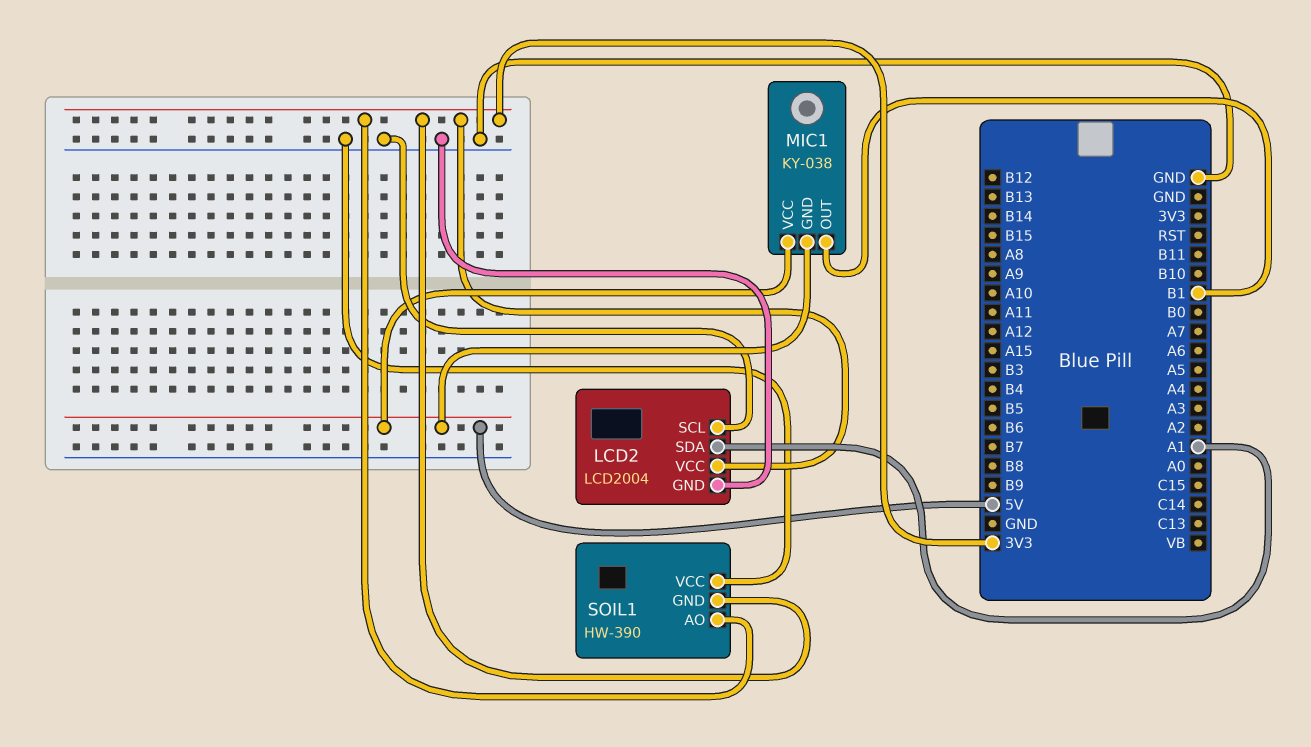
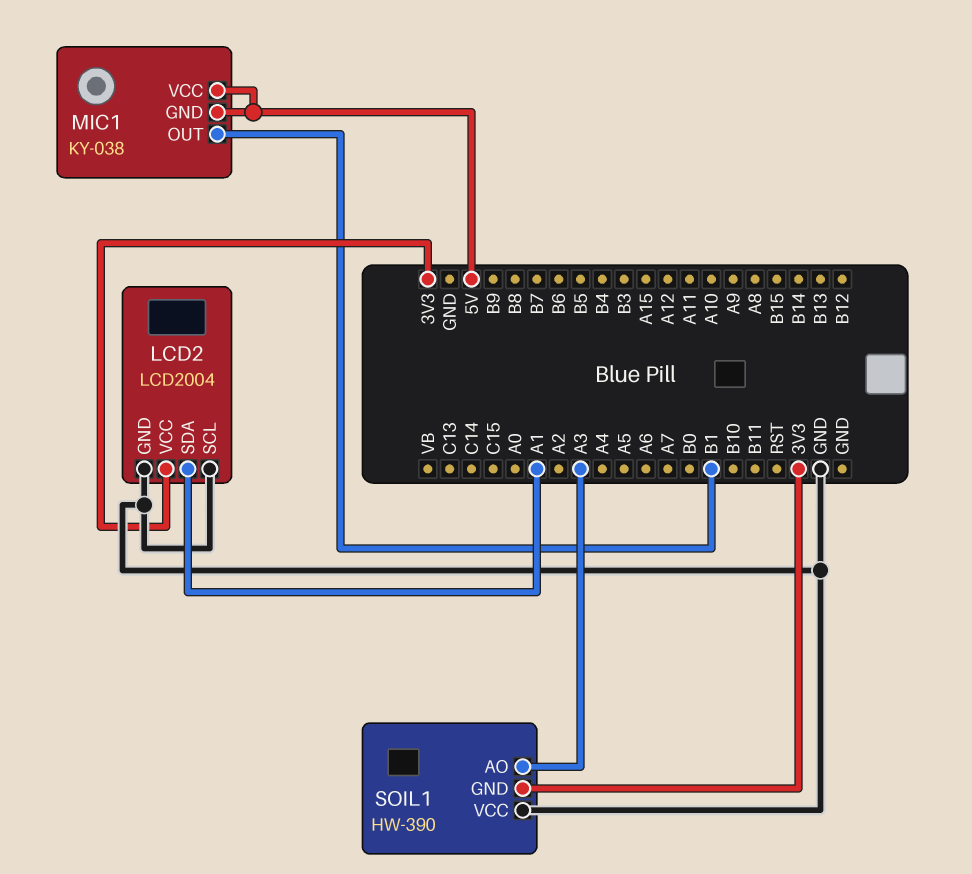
SOIL1 pin AO: 3V3 -> A3

